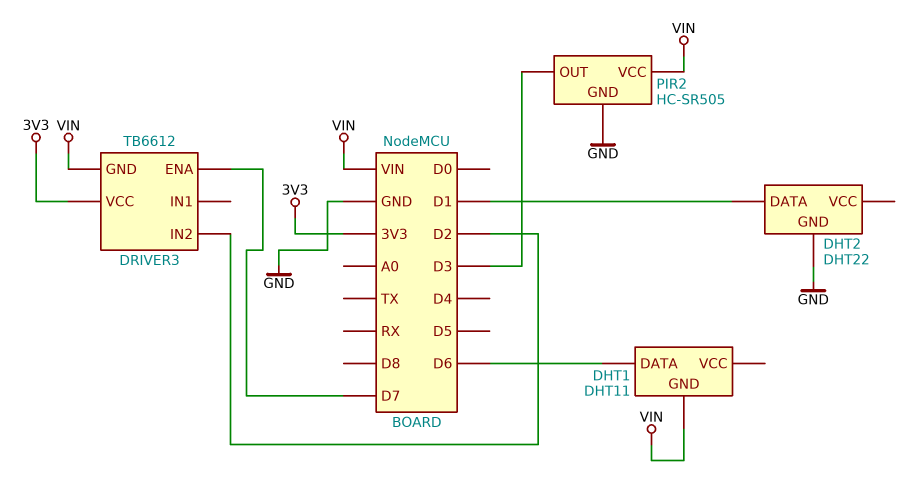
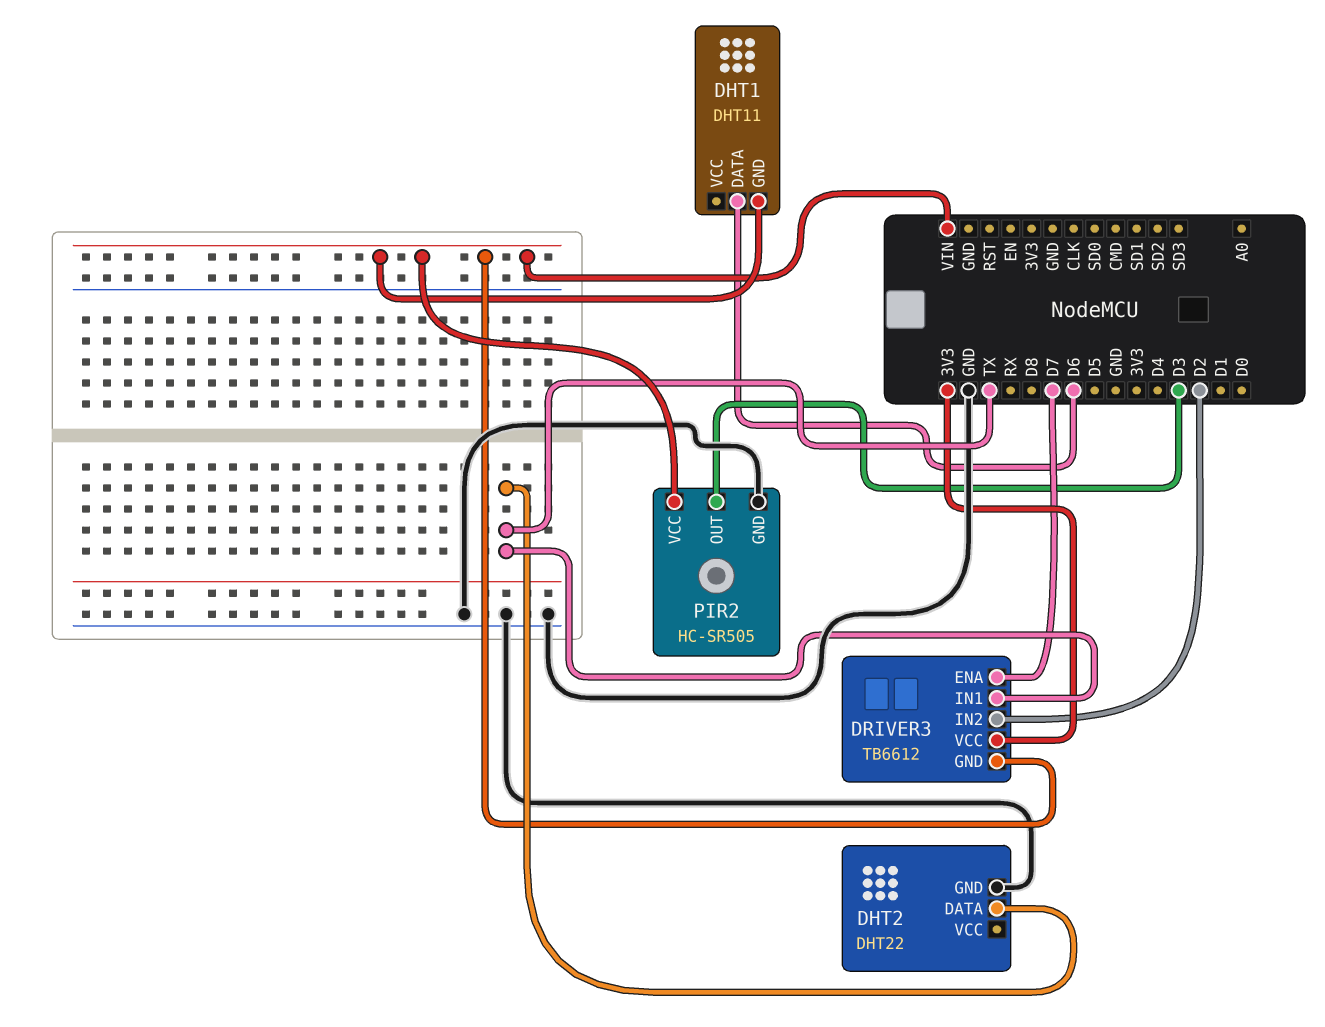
DHT2 pin DATA: D1 -> TX
DRIVER3 pin IN1: none -> TX

